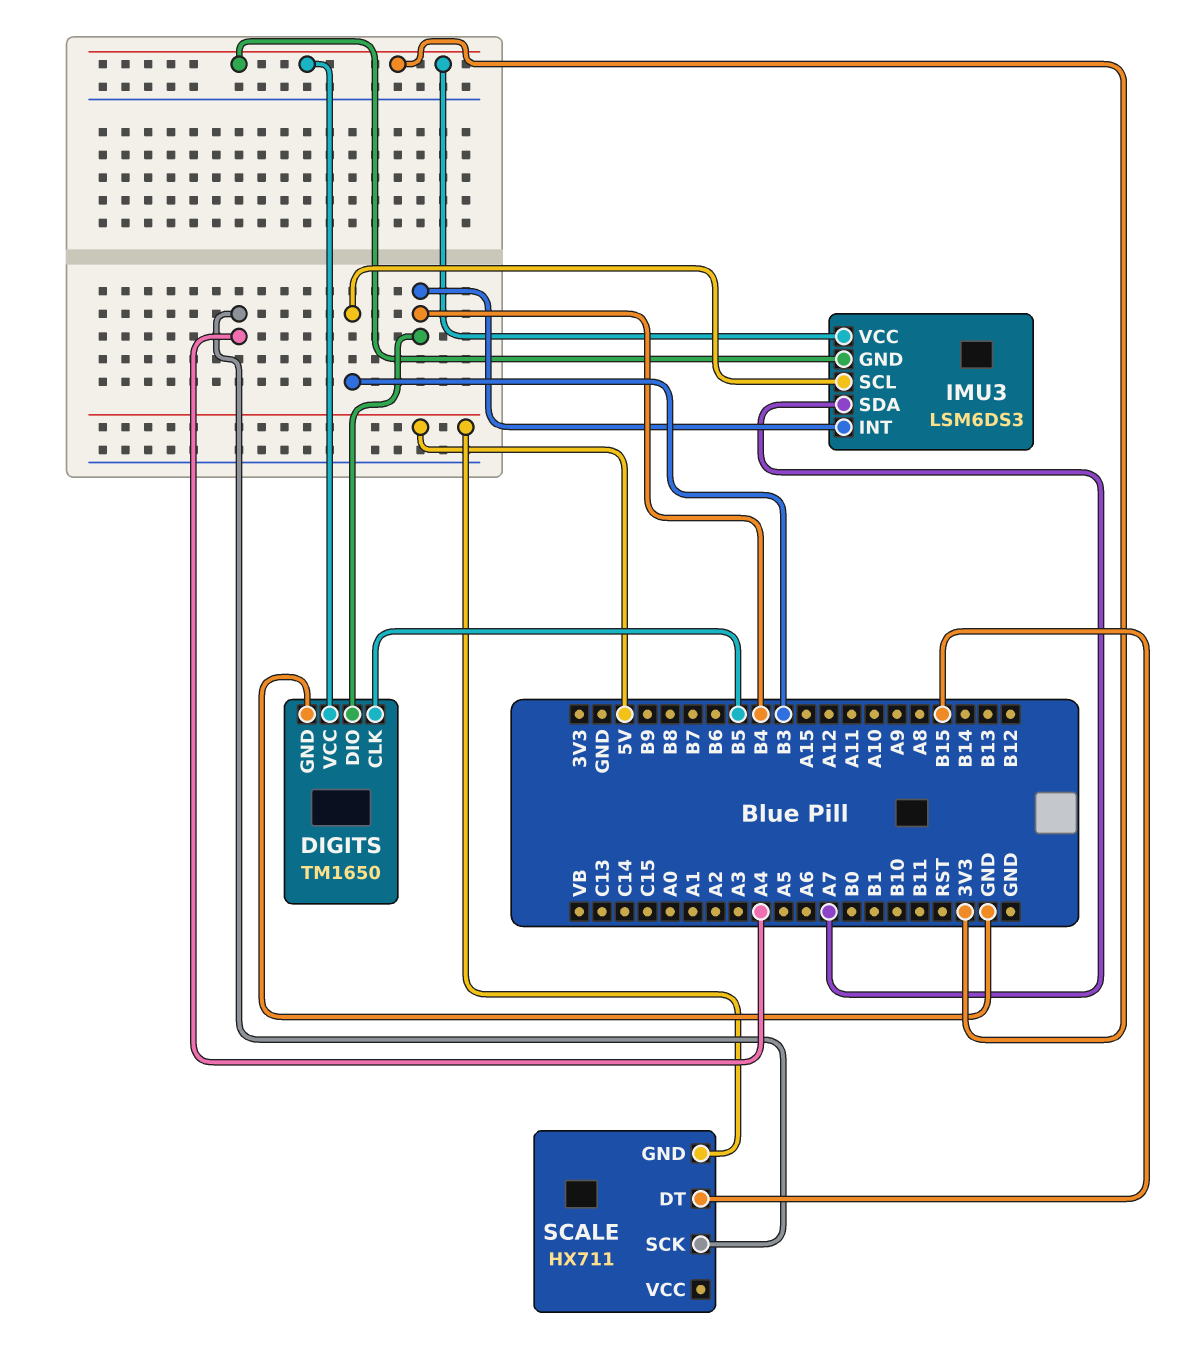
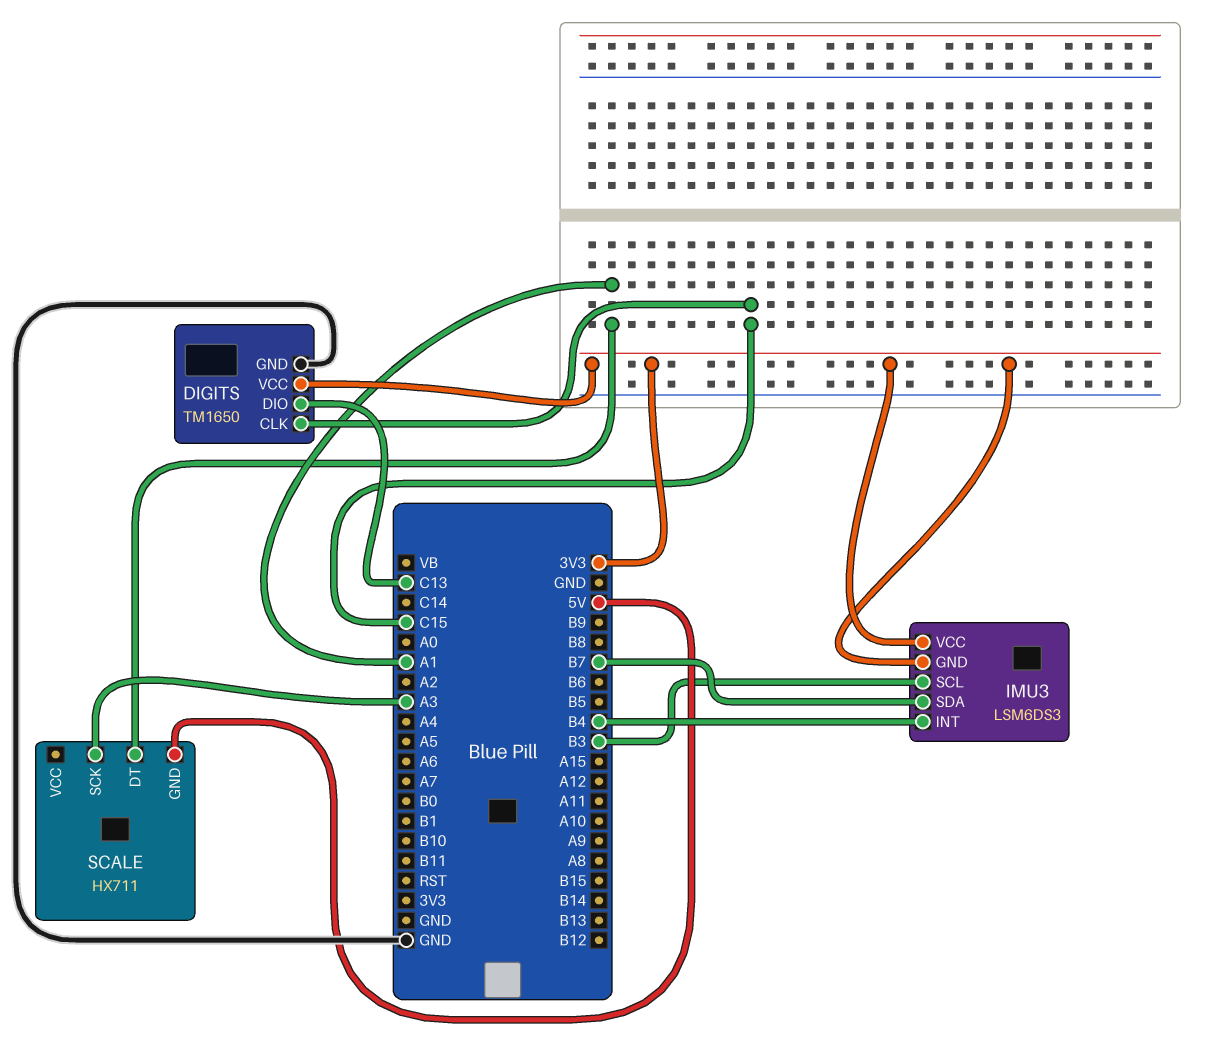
DIGITS pin CLK: B5 -> C15
DIGITS pin DIO: B4 -> C13
IMU3 pin SDA: A7 -> B7
SCALE pin DT: B15 -> A1
SCALE pin SCK: A4 -> A3

